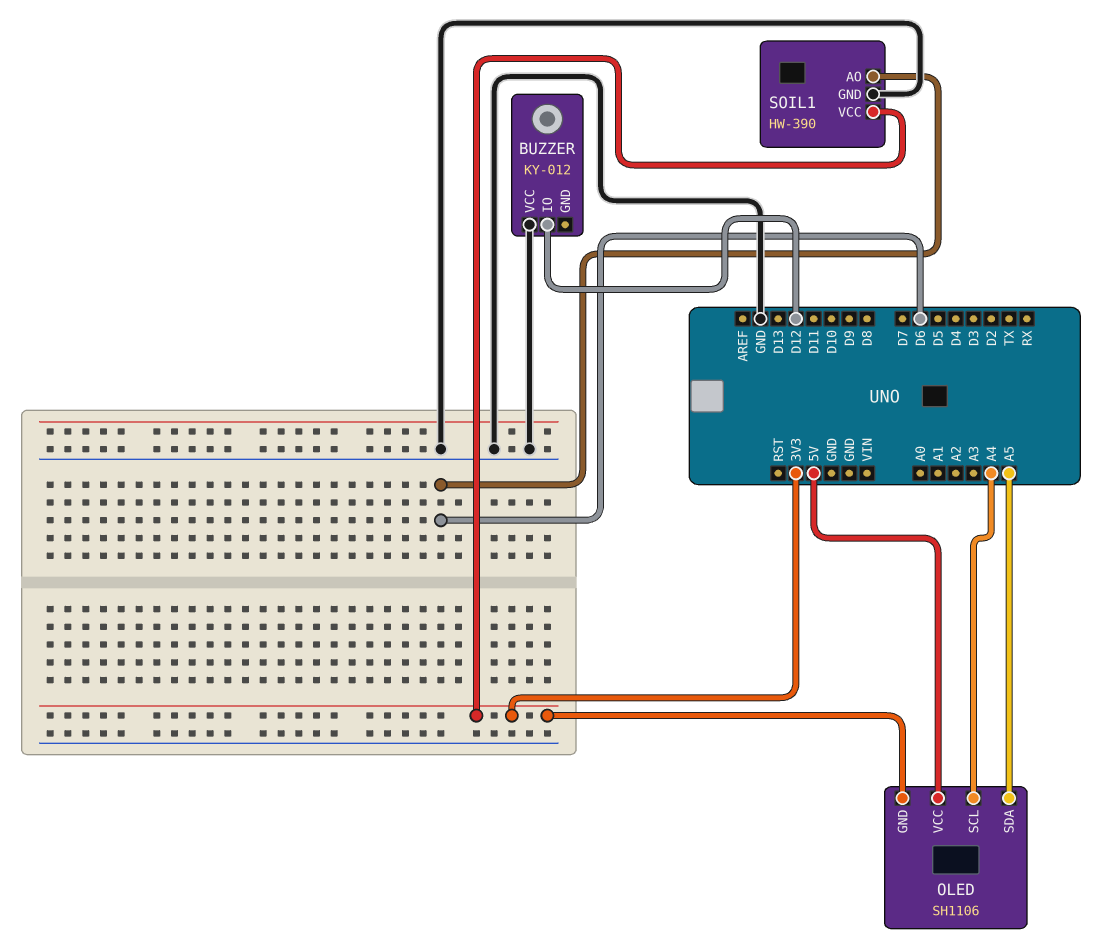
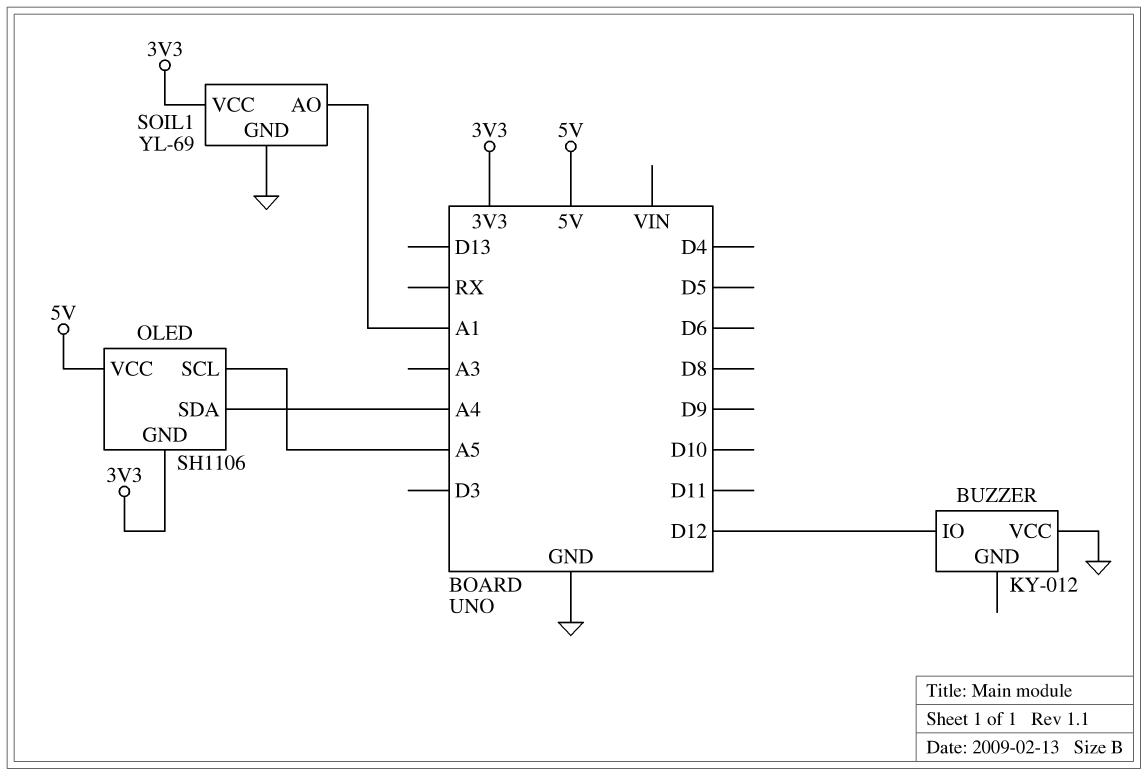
OLED pin SCL: A4 -> A5
OLED pin SDA: A5 -> A4
SOIL1: HW-390 -> YL-69
SOIL1 pin AO: D6 -> A1

